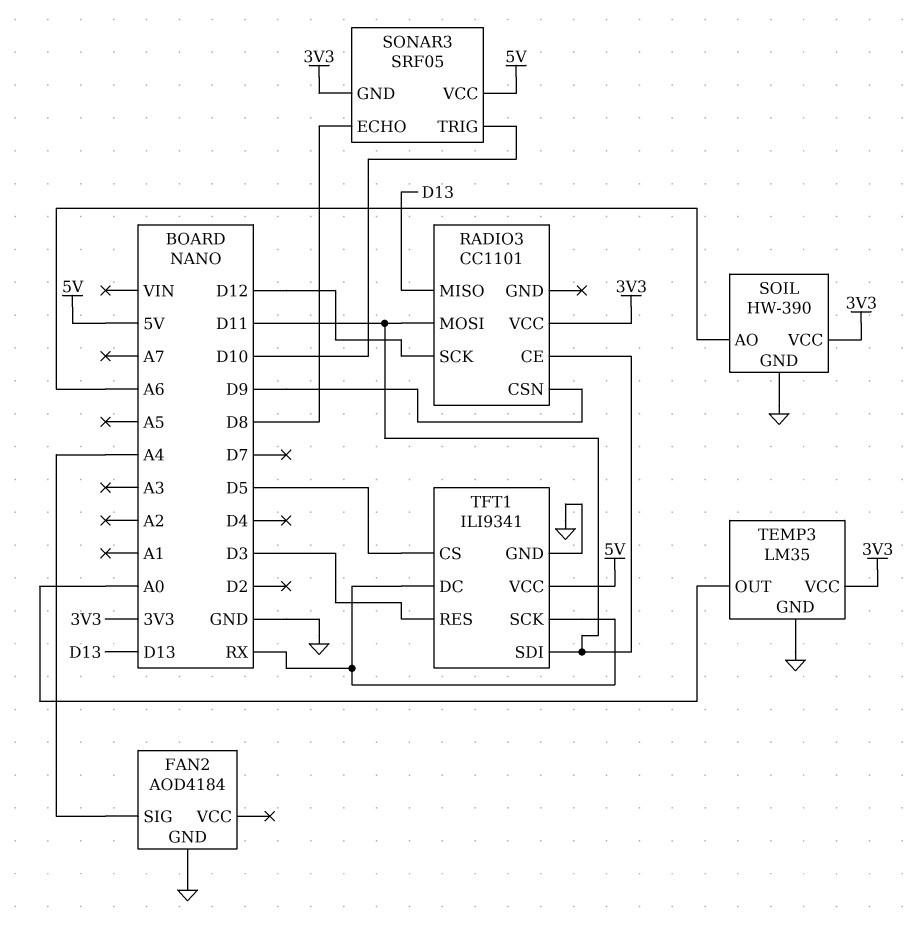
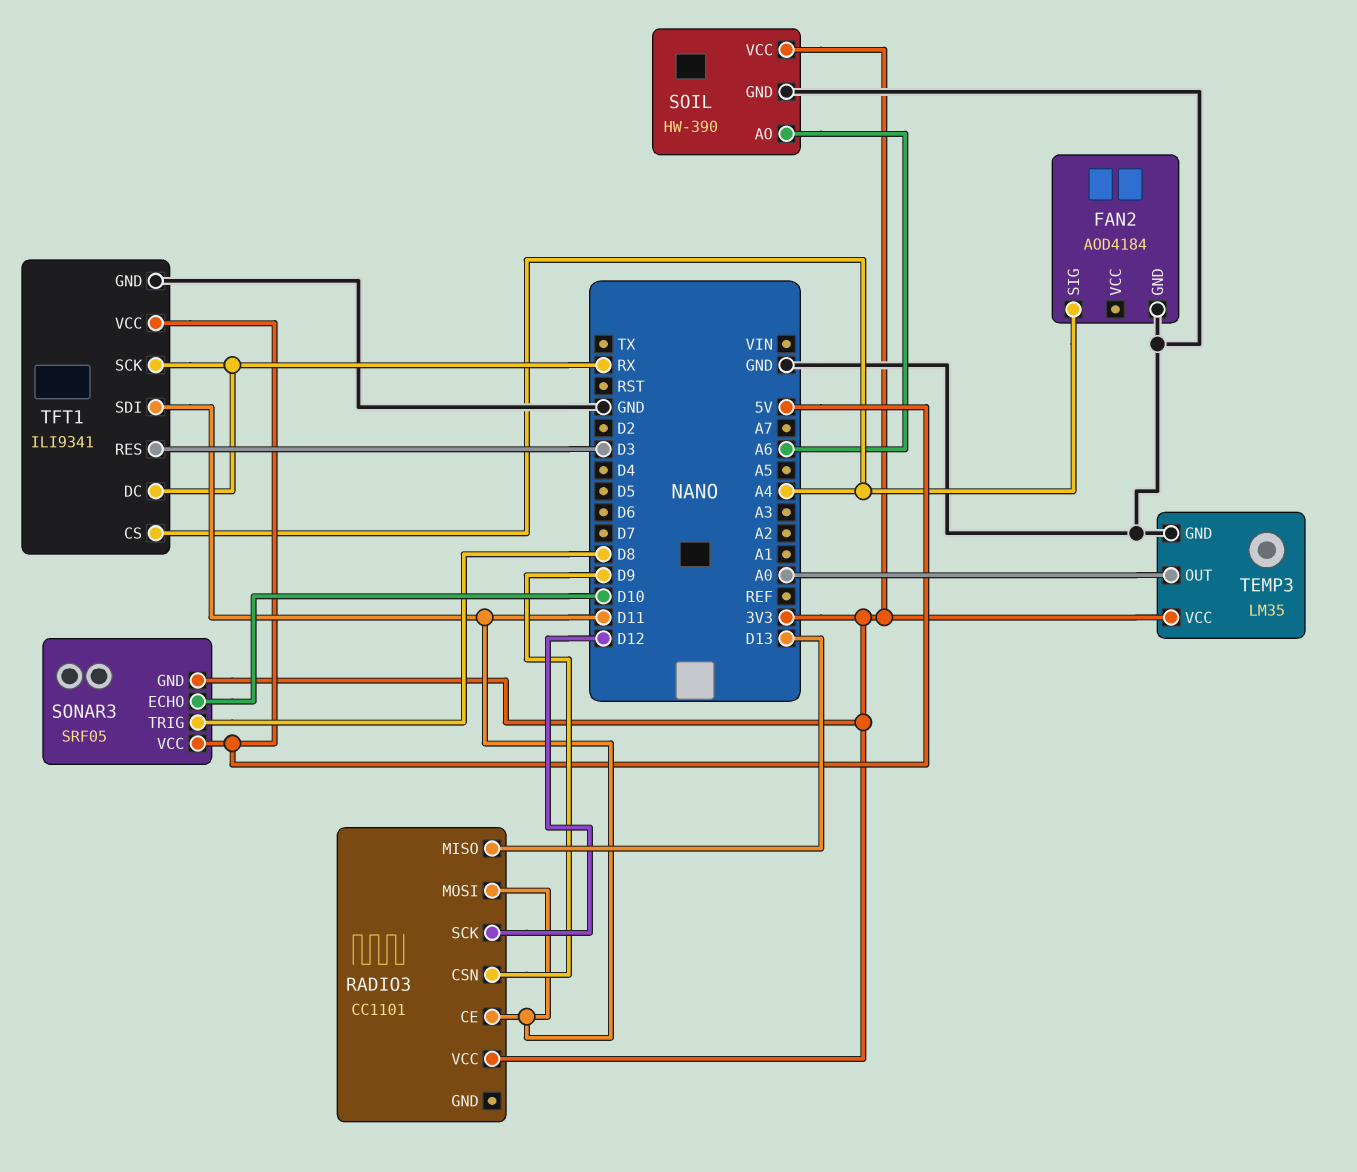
SONAR3 pin ECHO: D8 -> D10
SONAR3 pin TRIG: D10 -> D8
TFT1 pin CS: D5 -> A4

